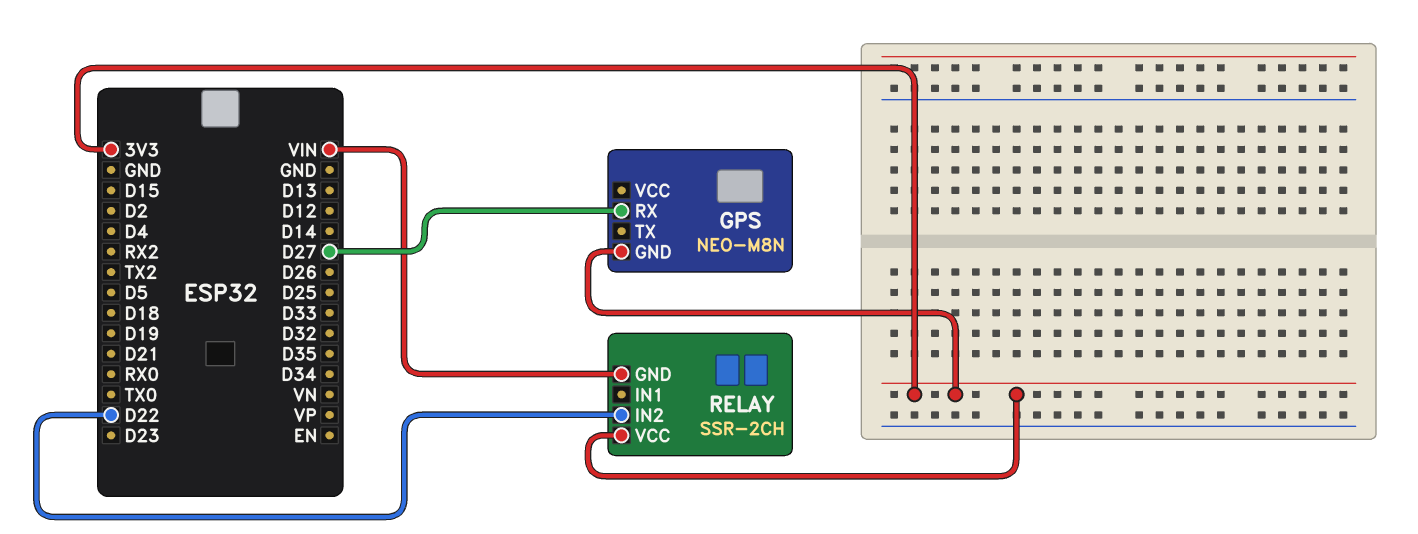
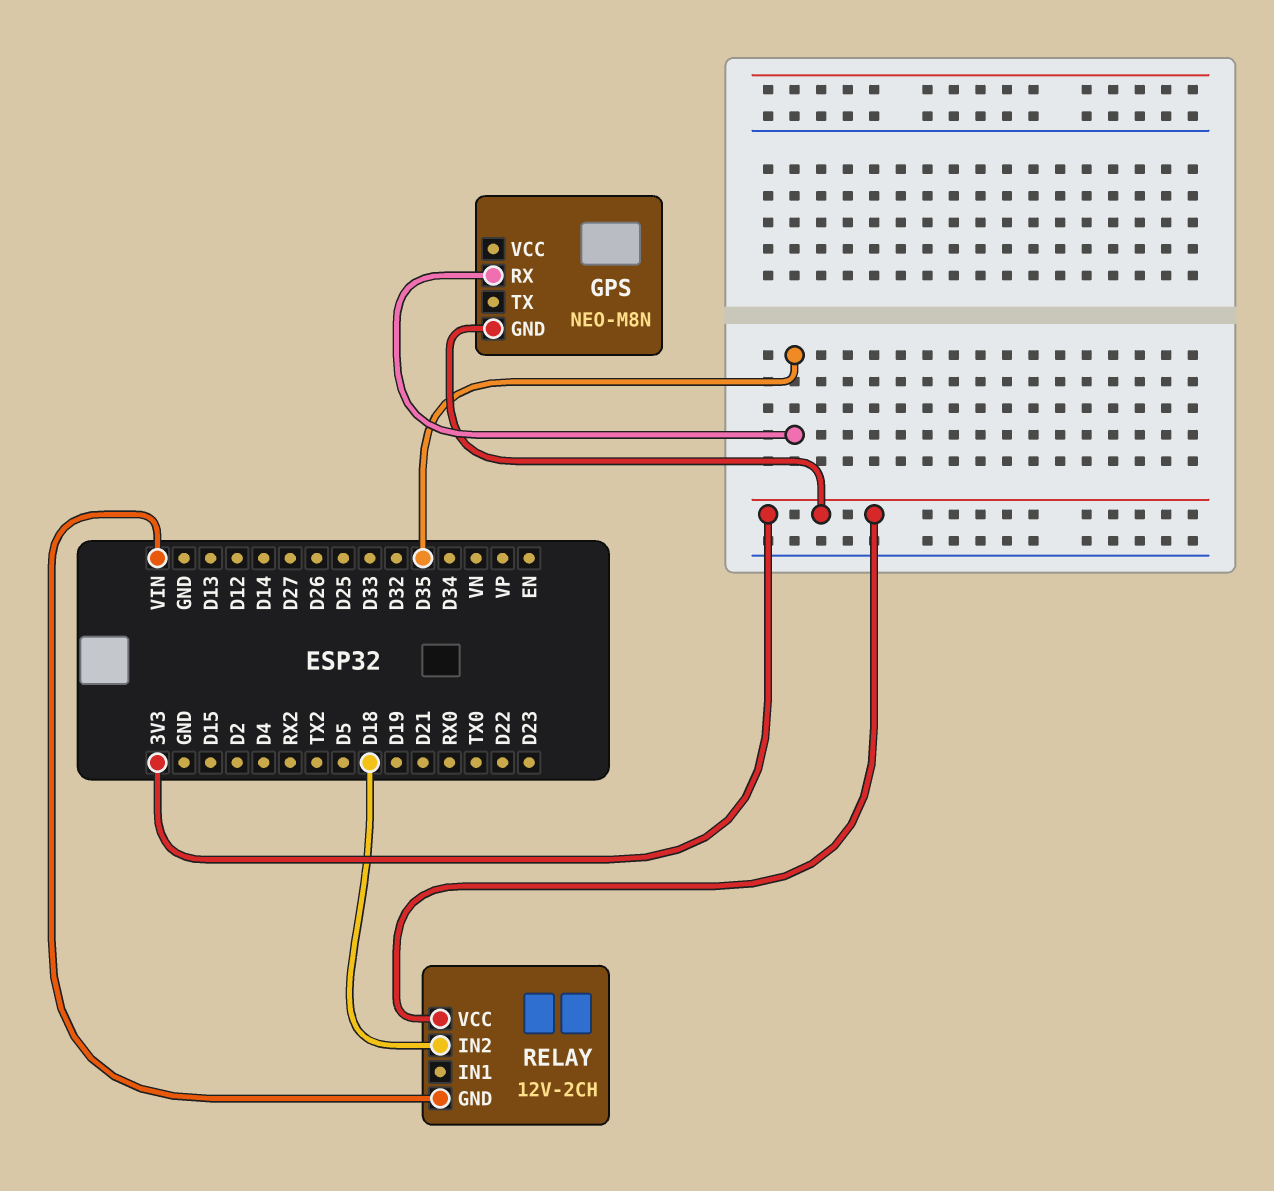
GPS pin RX: D27 -> D35
RELAY: SSR-2CH -> 12V-2CH
RELAY pin IN2: D22 -> D18

